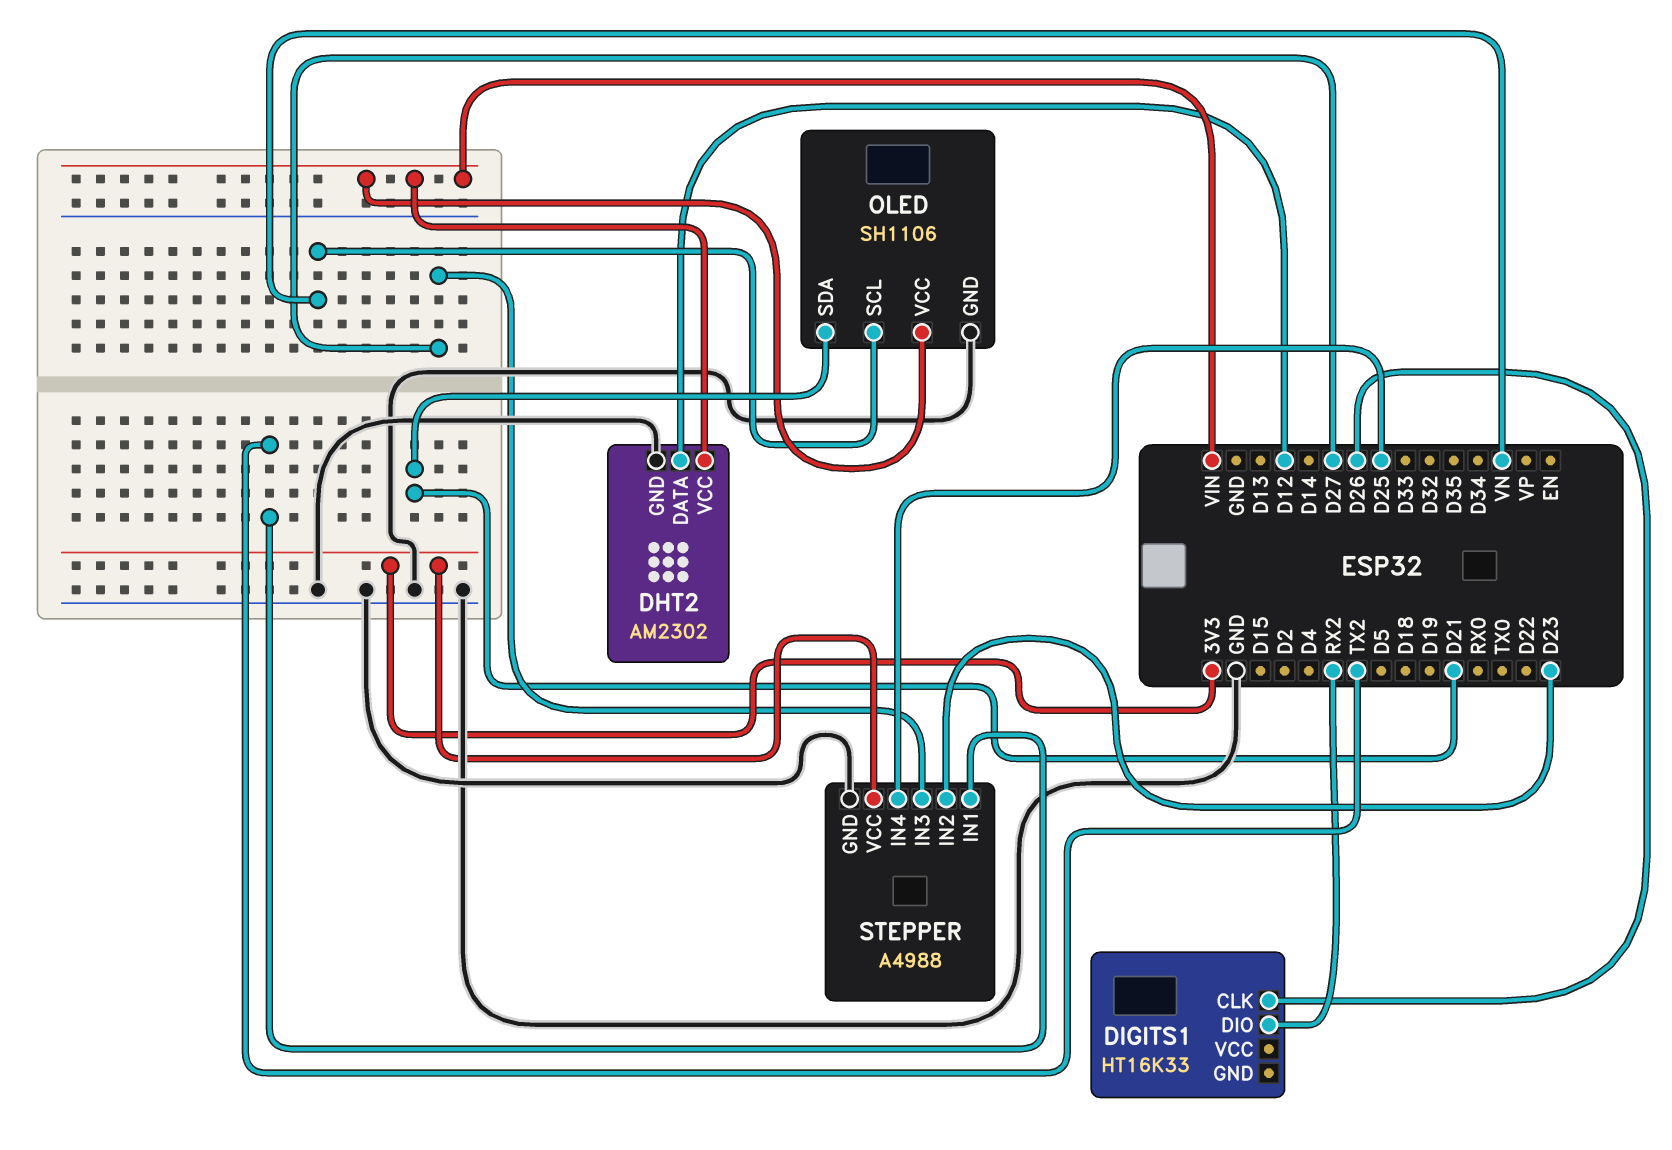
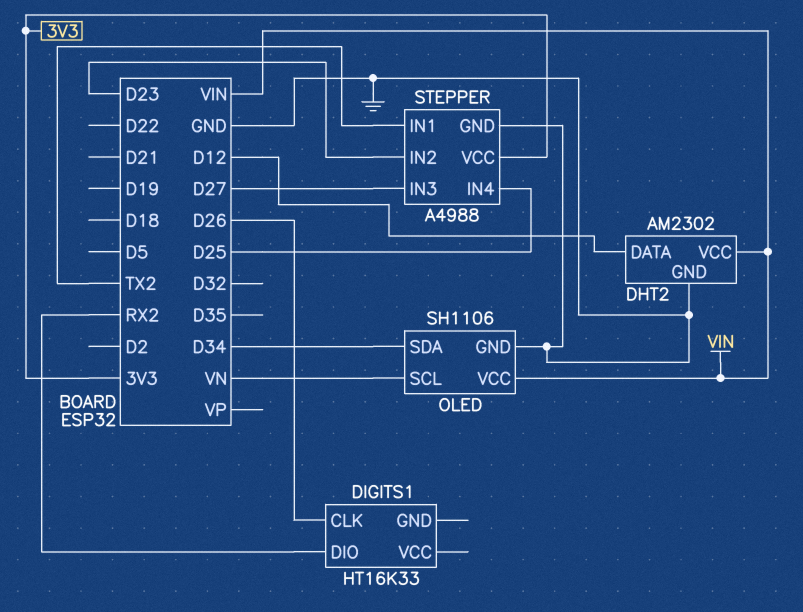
OLED pin SDA: D21 -> D34

